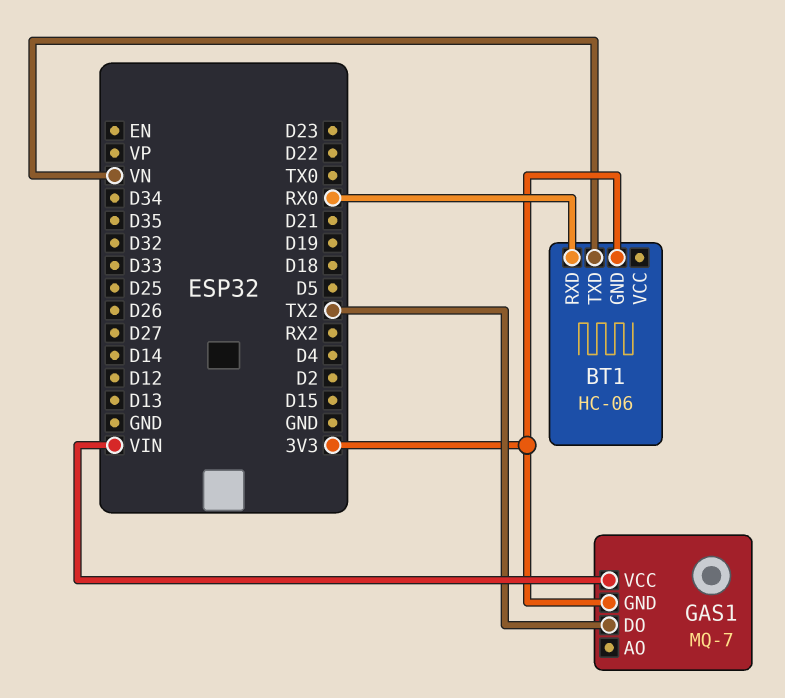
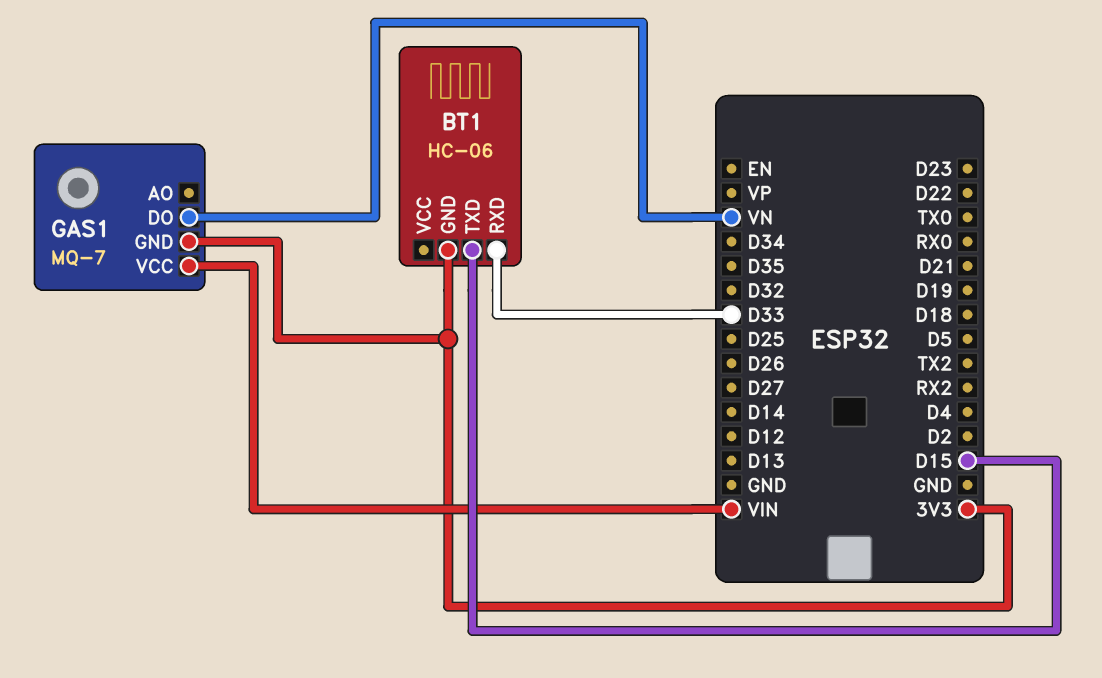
BT1 pin RXD: RX0 -> D33
BT1 pin TXD: VN -> D15
GAS1 pin DO: TX2 -> VN

